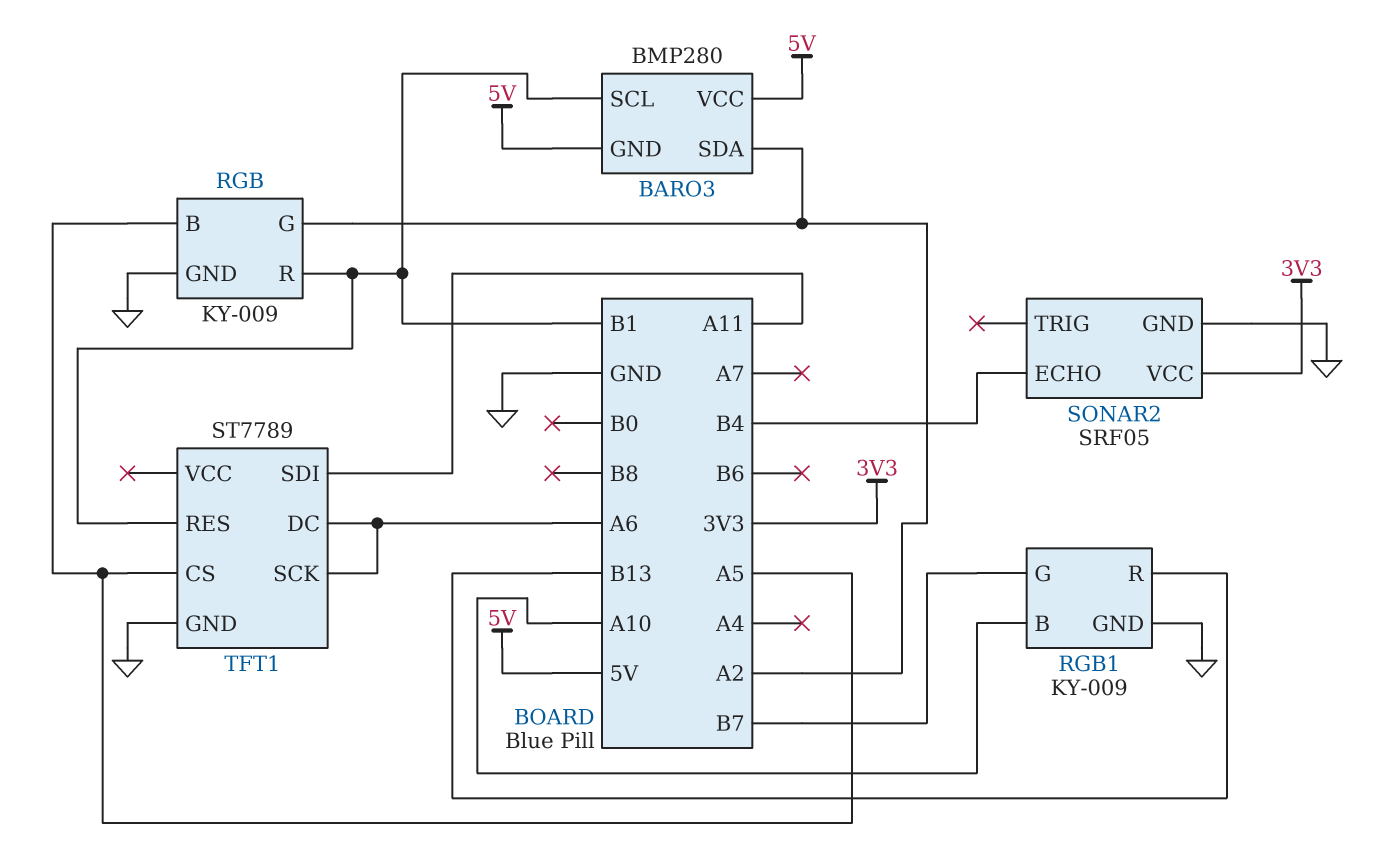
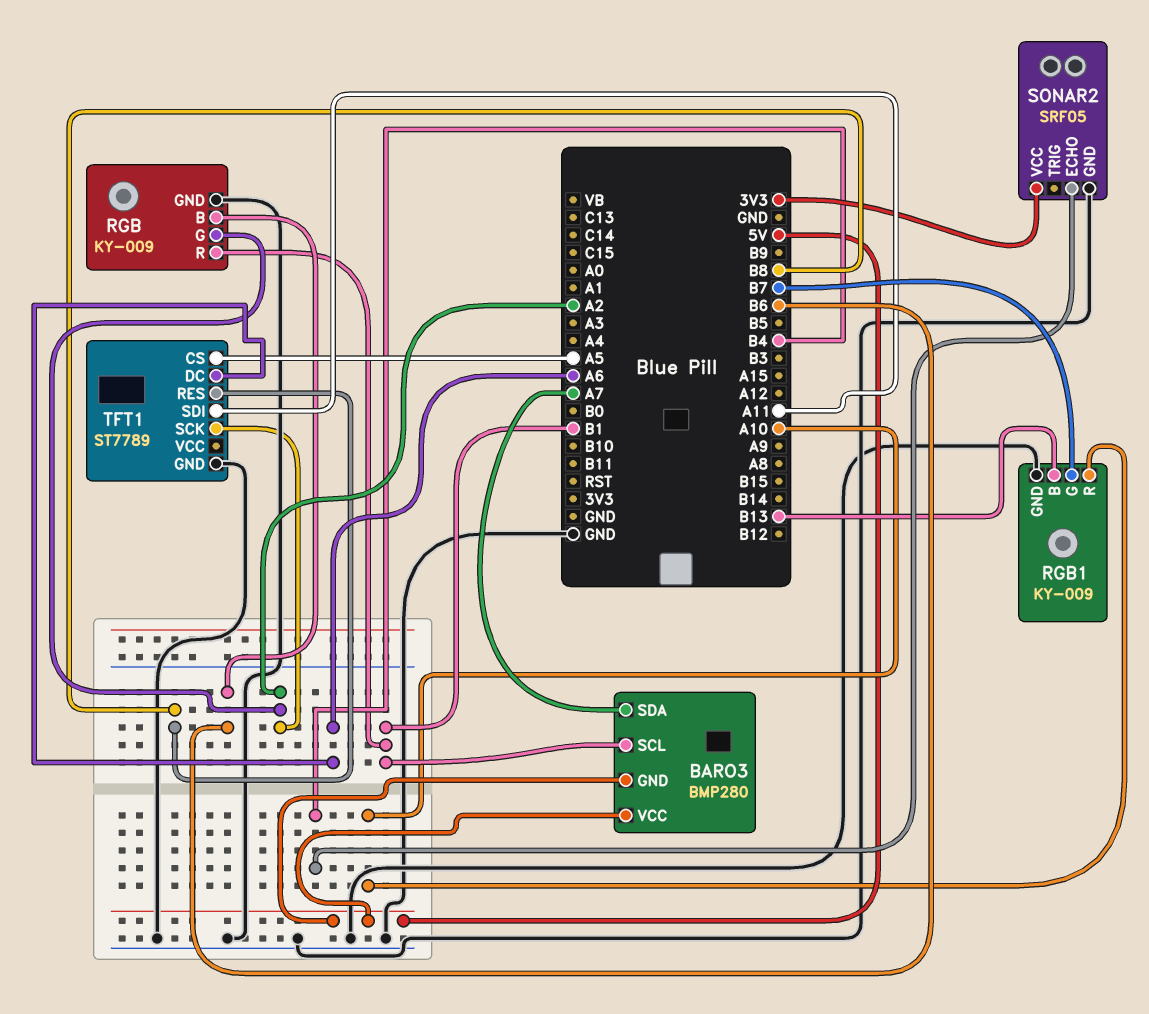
BARO3 pin SDA: A2 -> A7
RGB pin B: A5 -> B6
RGB1 pin B: A10 -> B13
RGB1 pin R: B13 -> A10
TFT1 pin RES: B1 -> B8
TFT1 pin SCK: A6 -> A2

